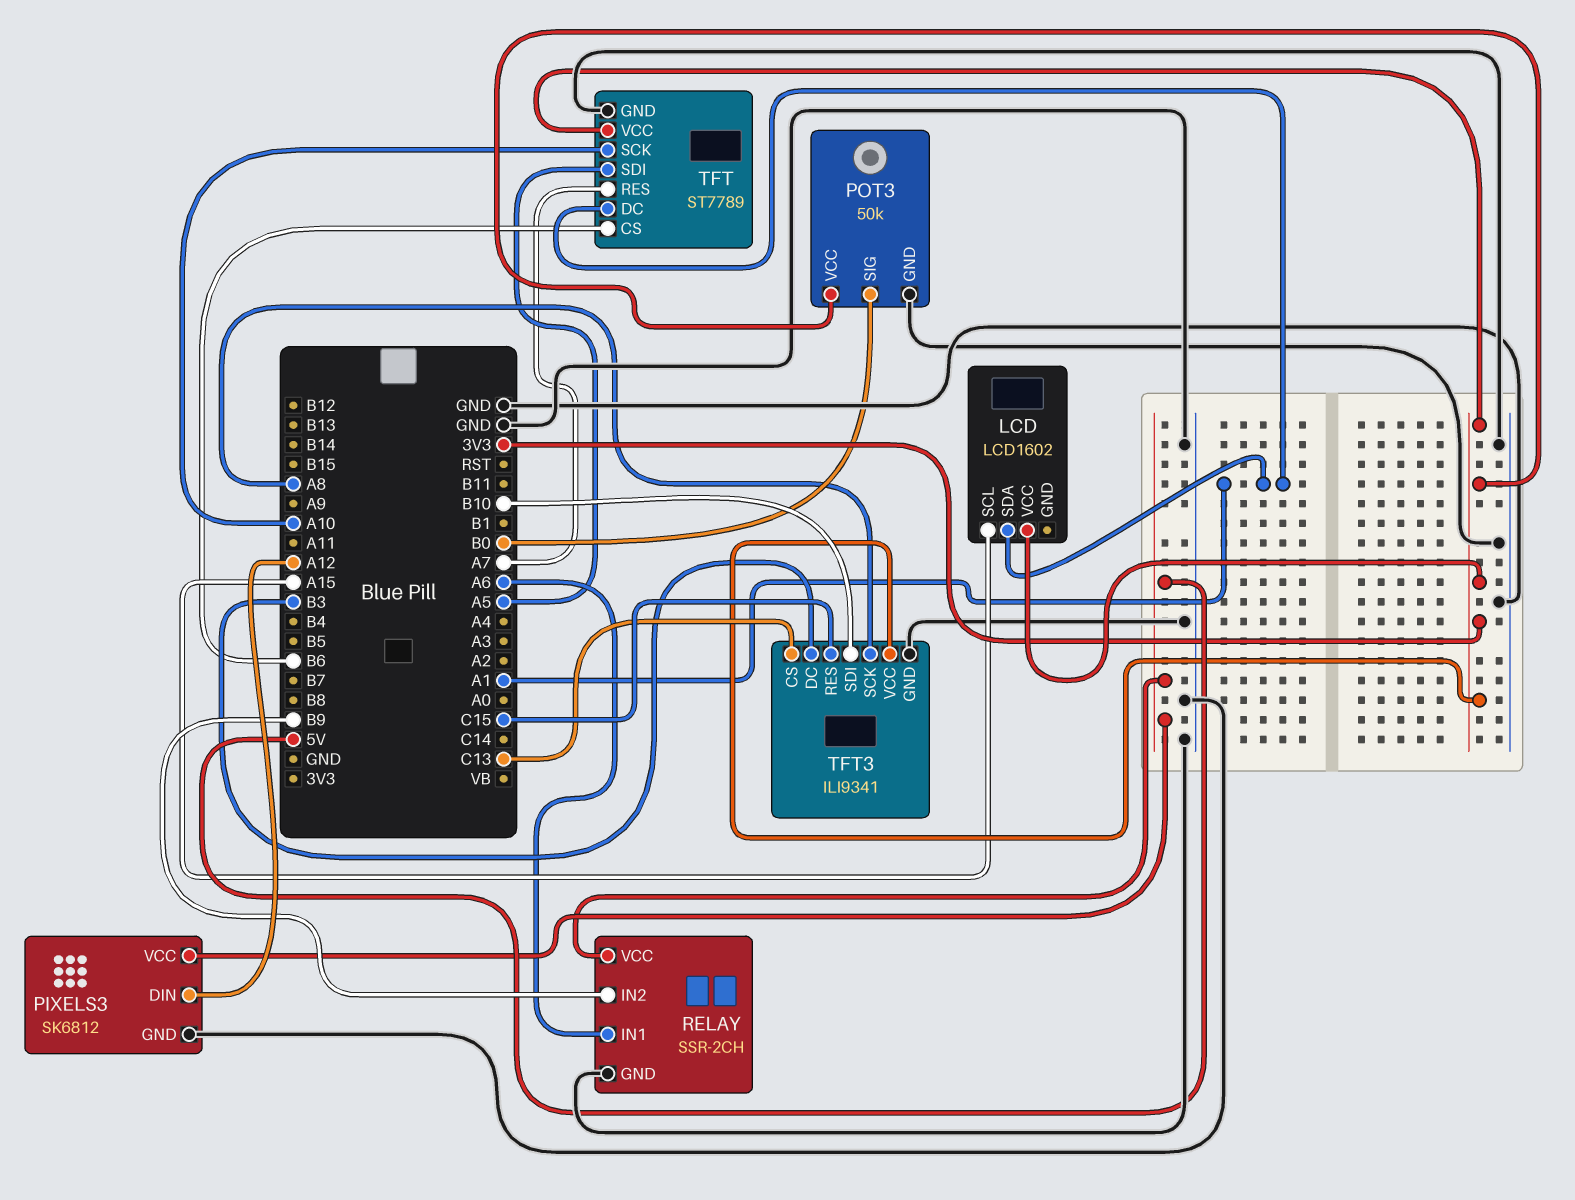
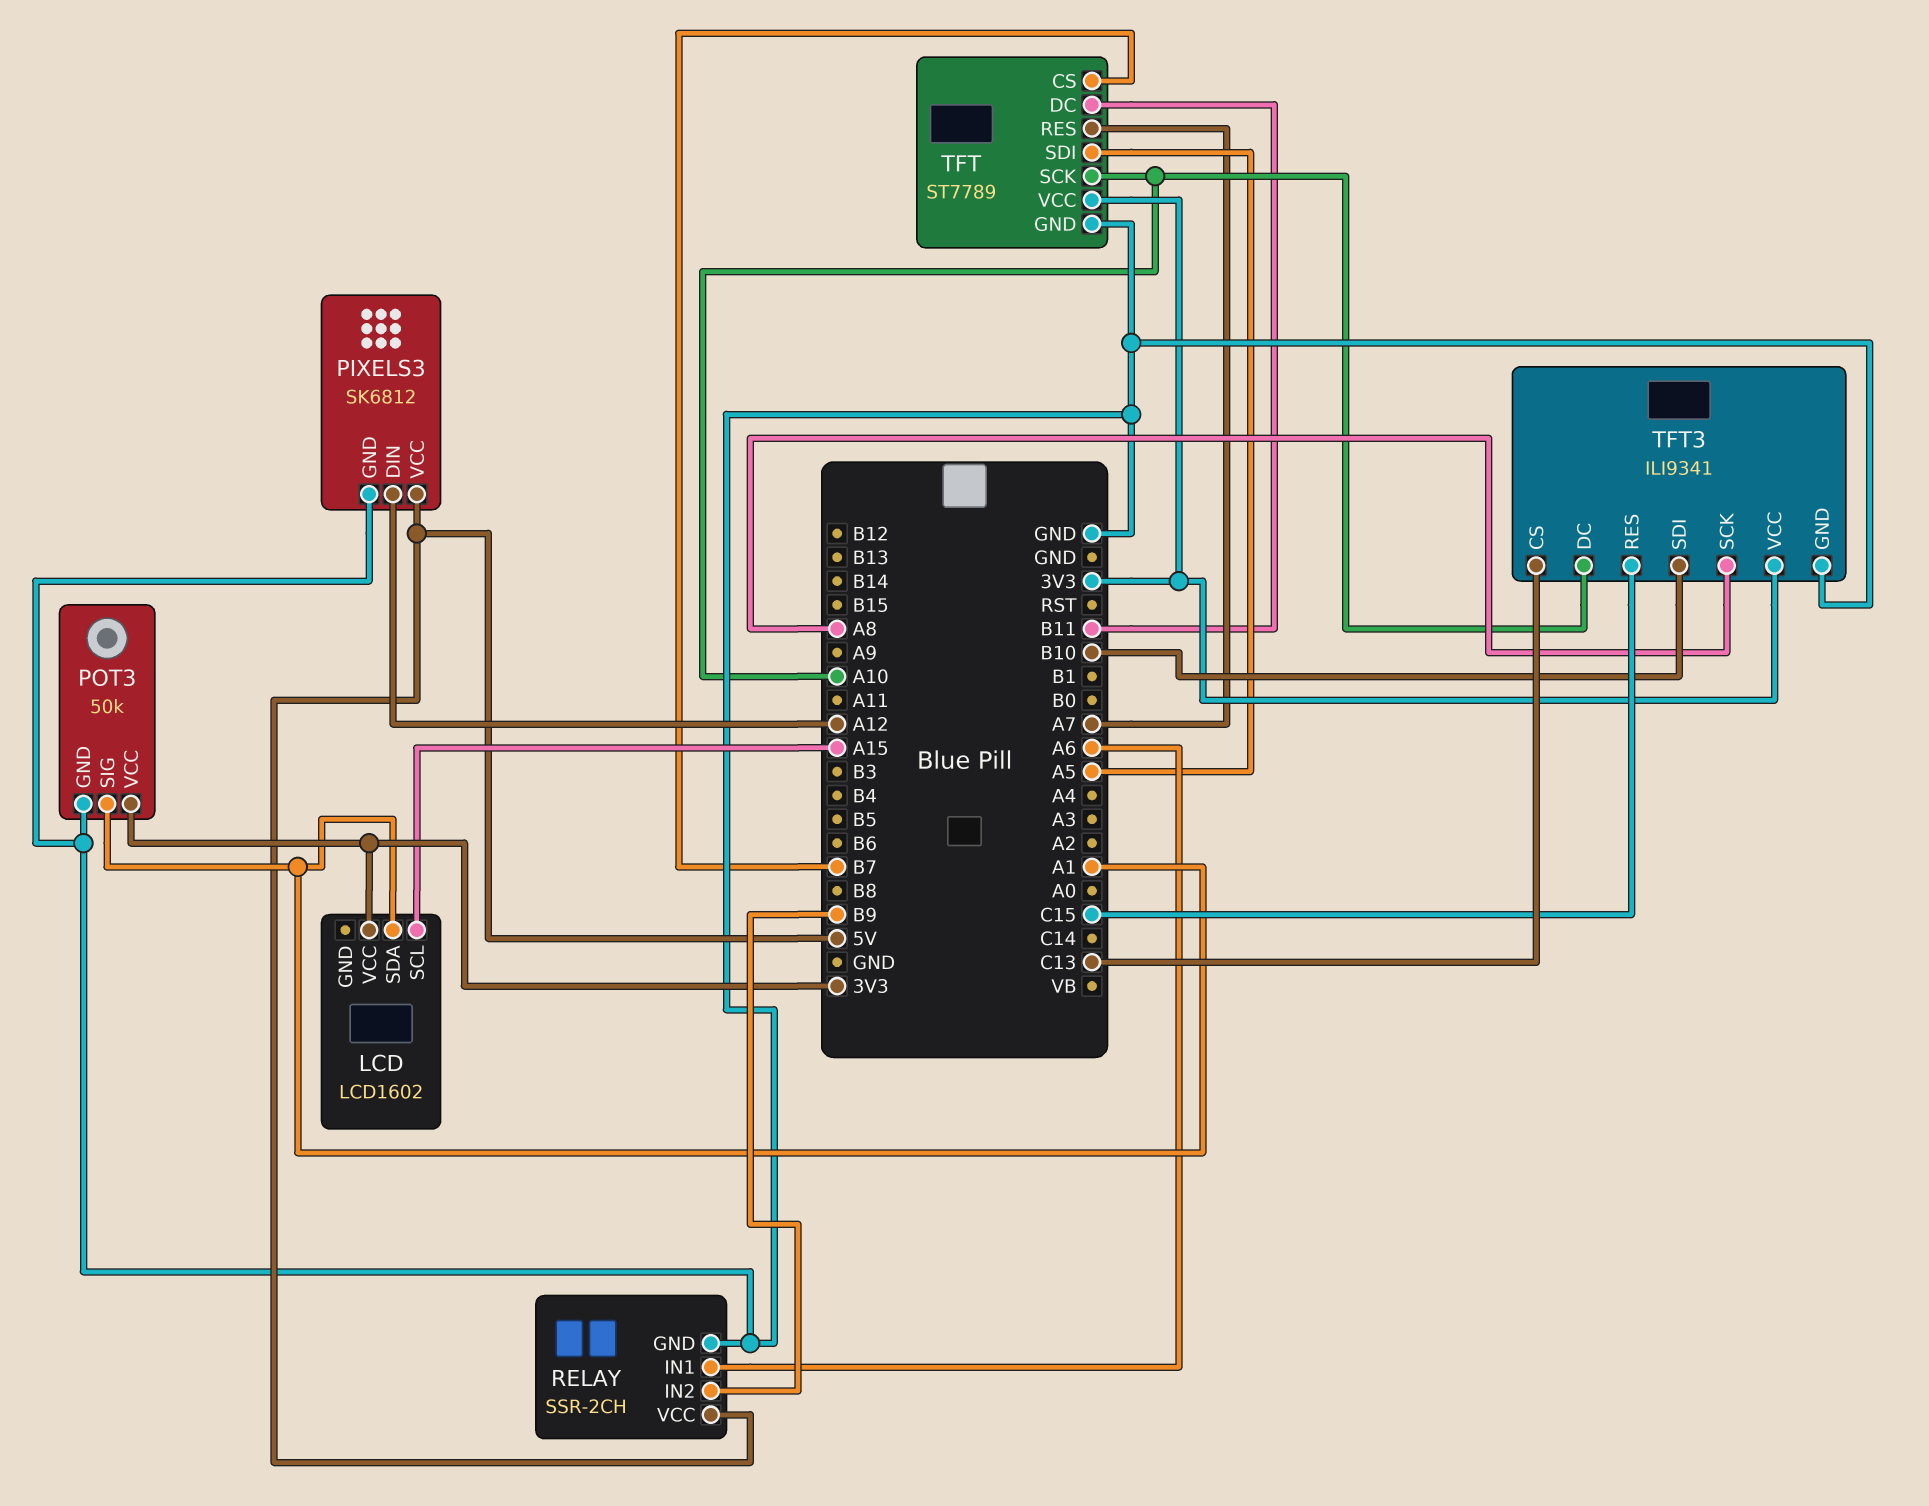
POT3 pin SIG: B0 -> A1
TFT pin CS: B6 -> B7
TFT pin DC: A1 -> B11
TFT3 pin DC: B3 -> A10

